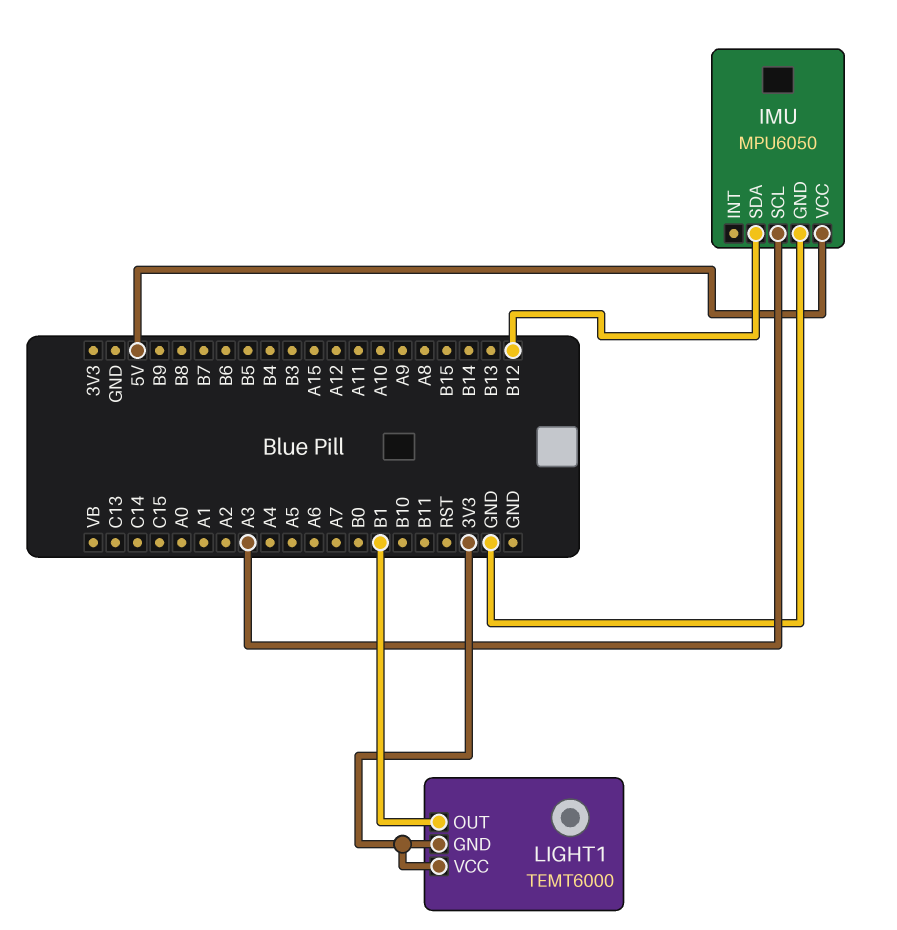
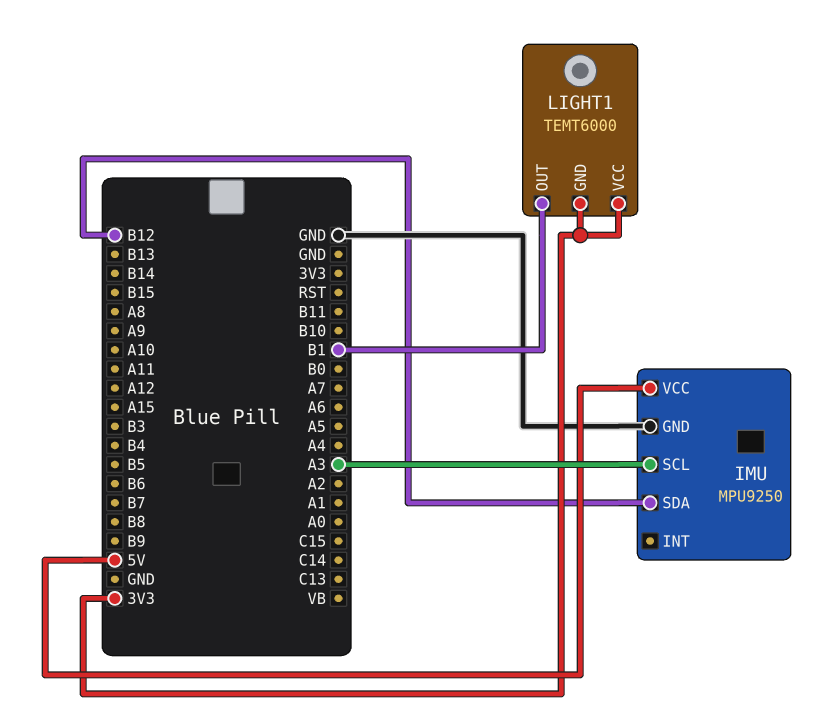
IMU: MPU6050 -> MPU9250

